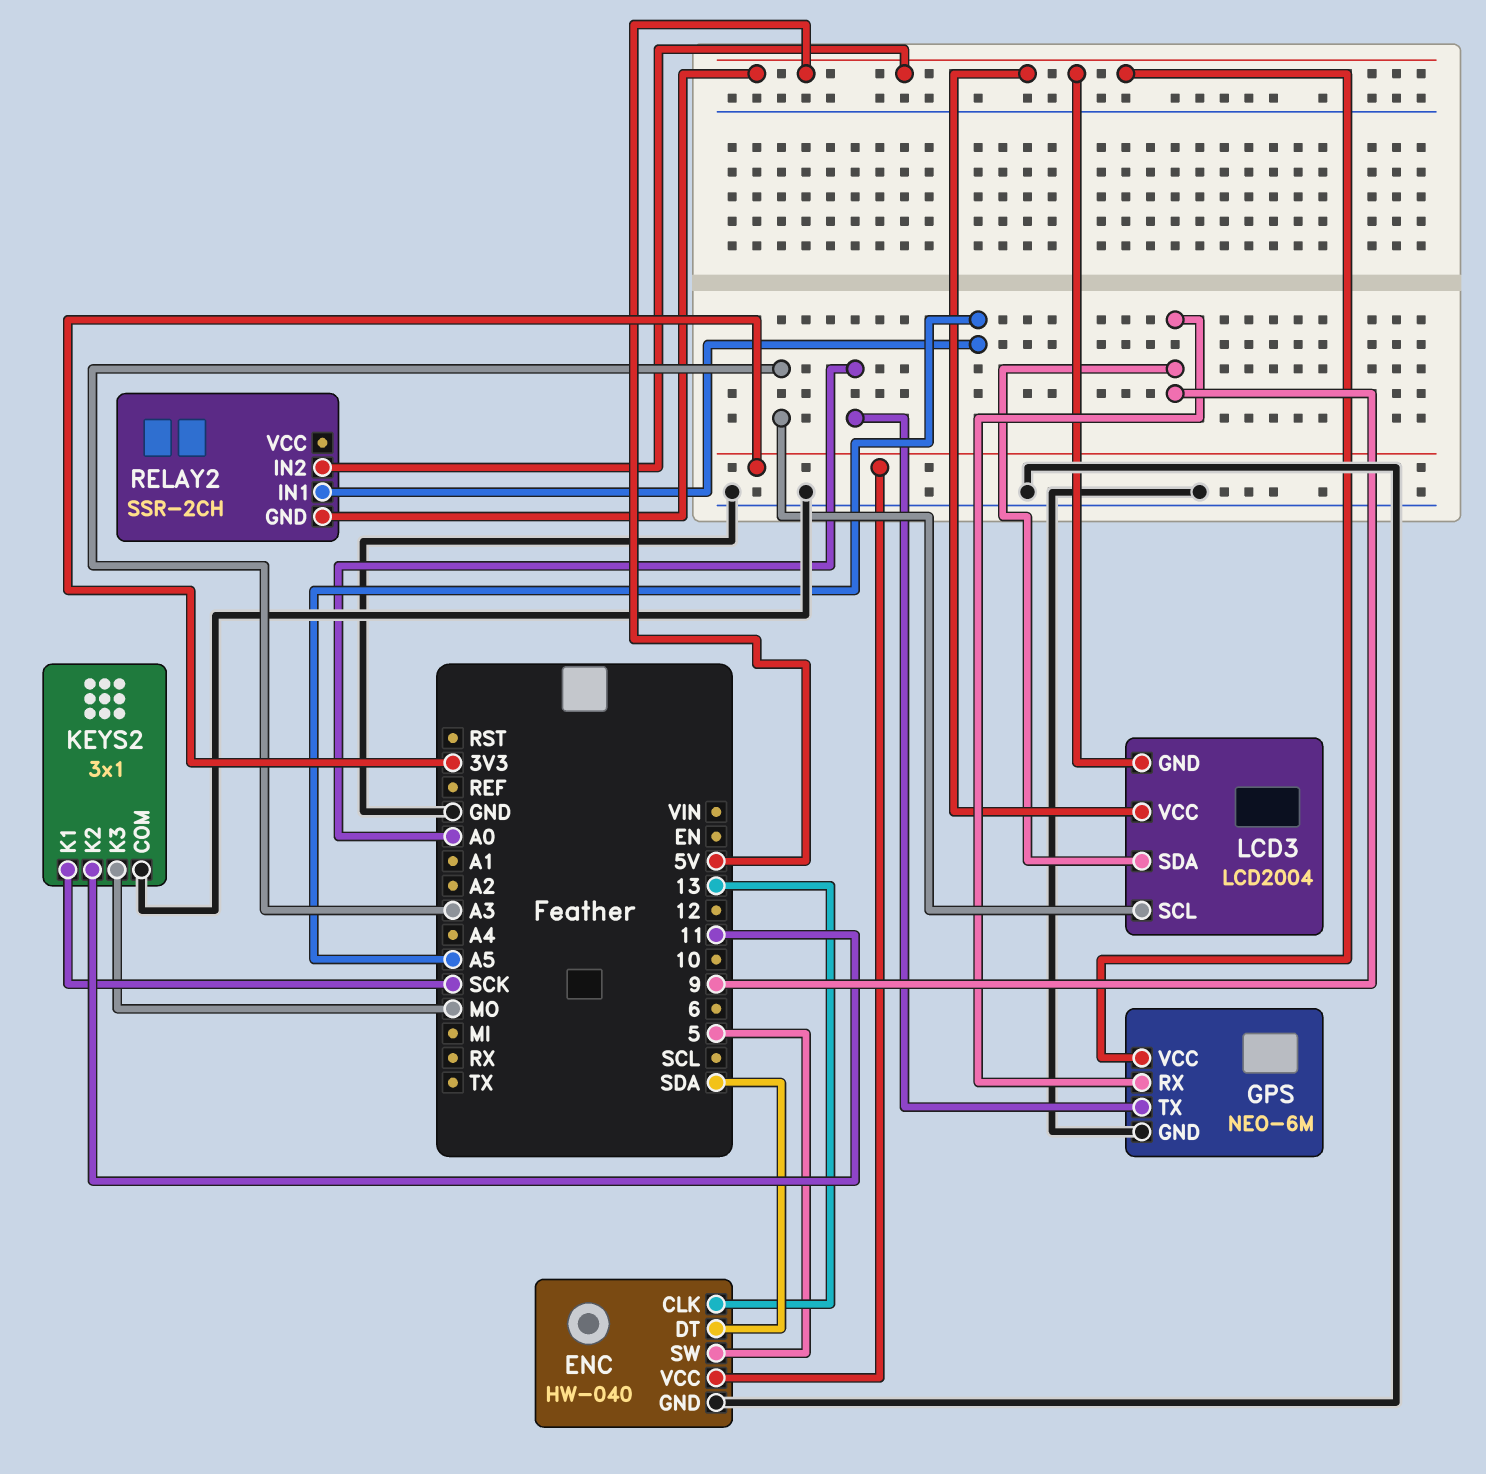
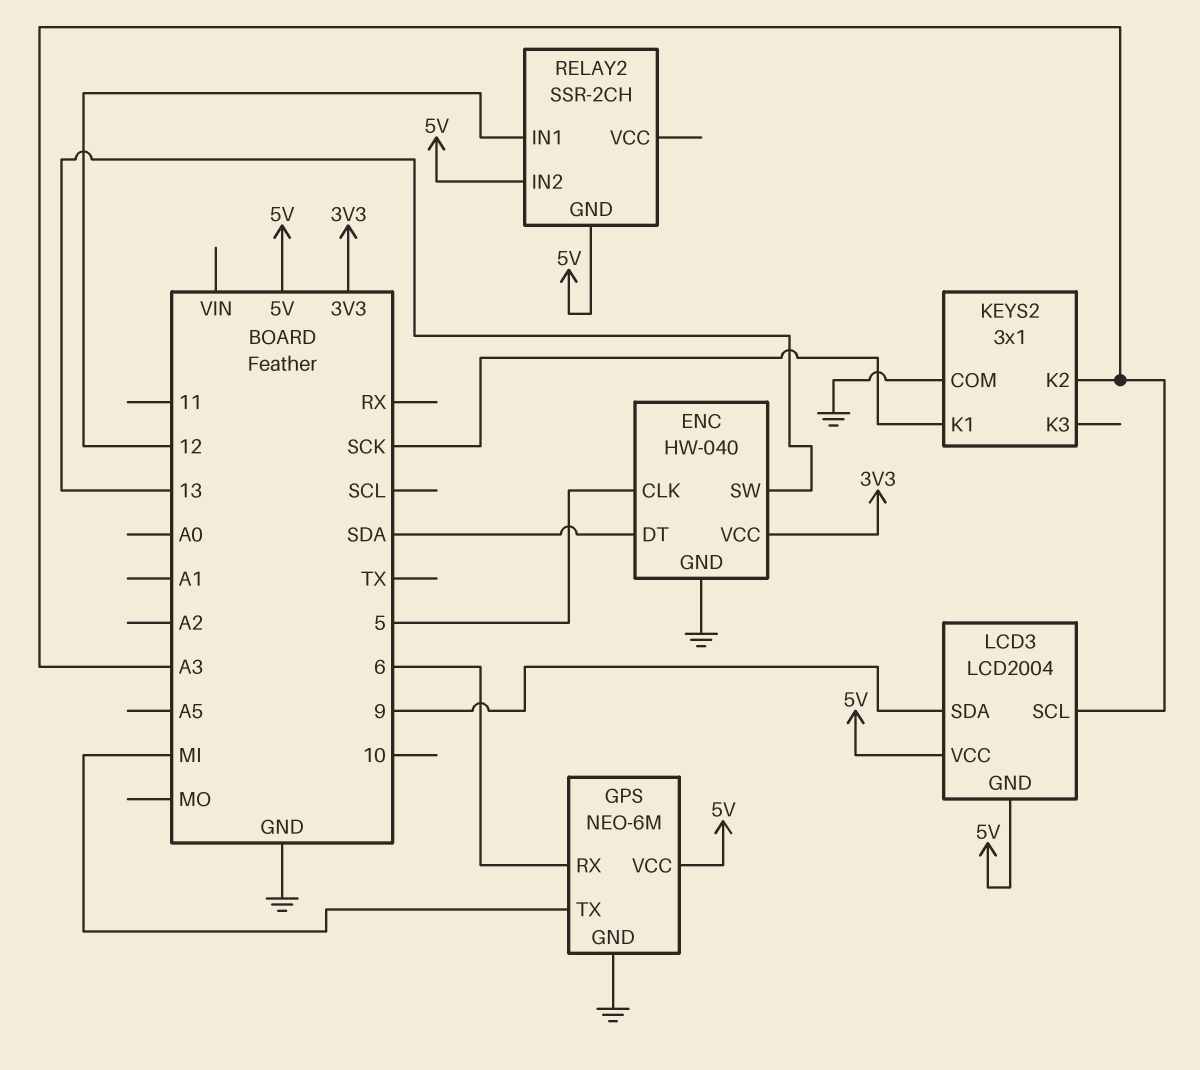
ENC pin CLK: 13 -> 5
ENC pin SW: 5 -> 13
GPS pin RX: 9 -> 6
GPS pin TX: A0 -> MI
KEYS2 pin K2: 11 -> A3
KEYS2 pin K3: MO -> none
RELAY2 pin IN1: A5 -> 12

